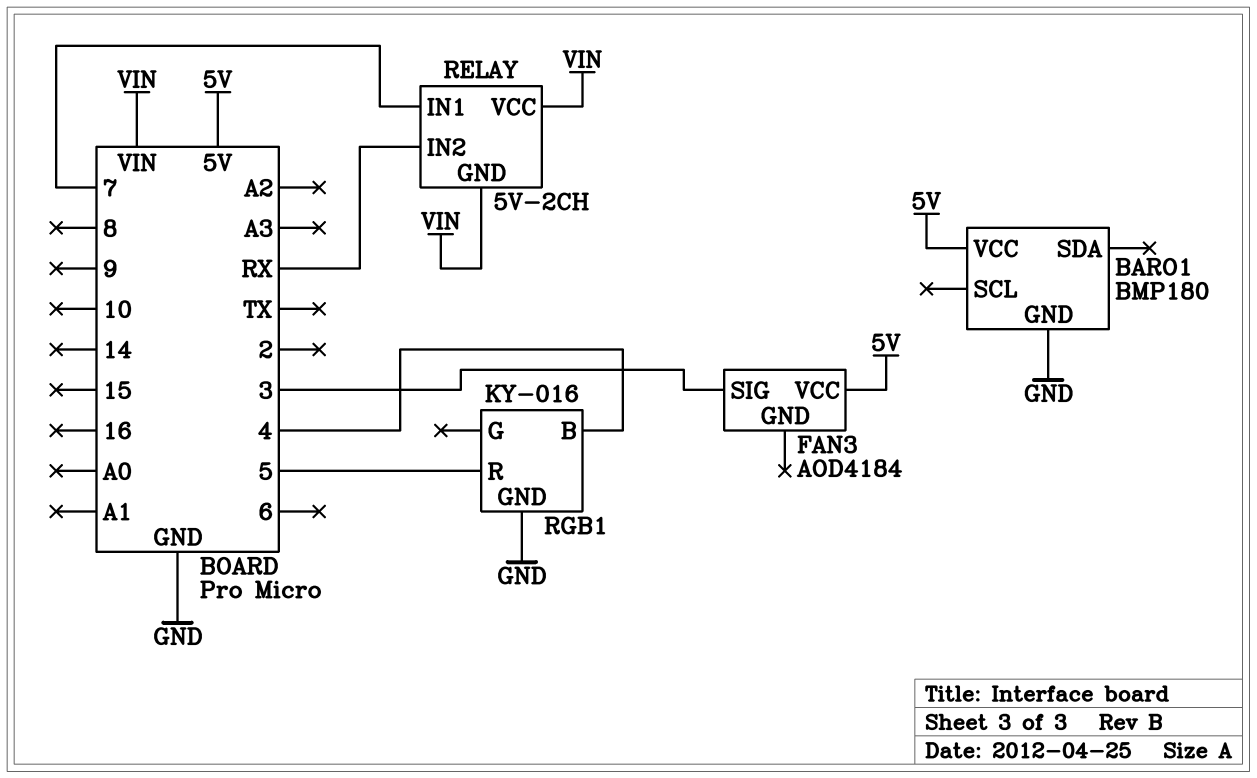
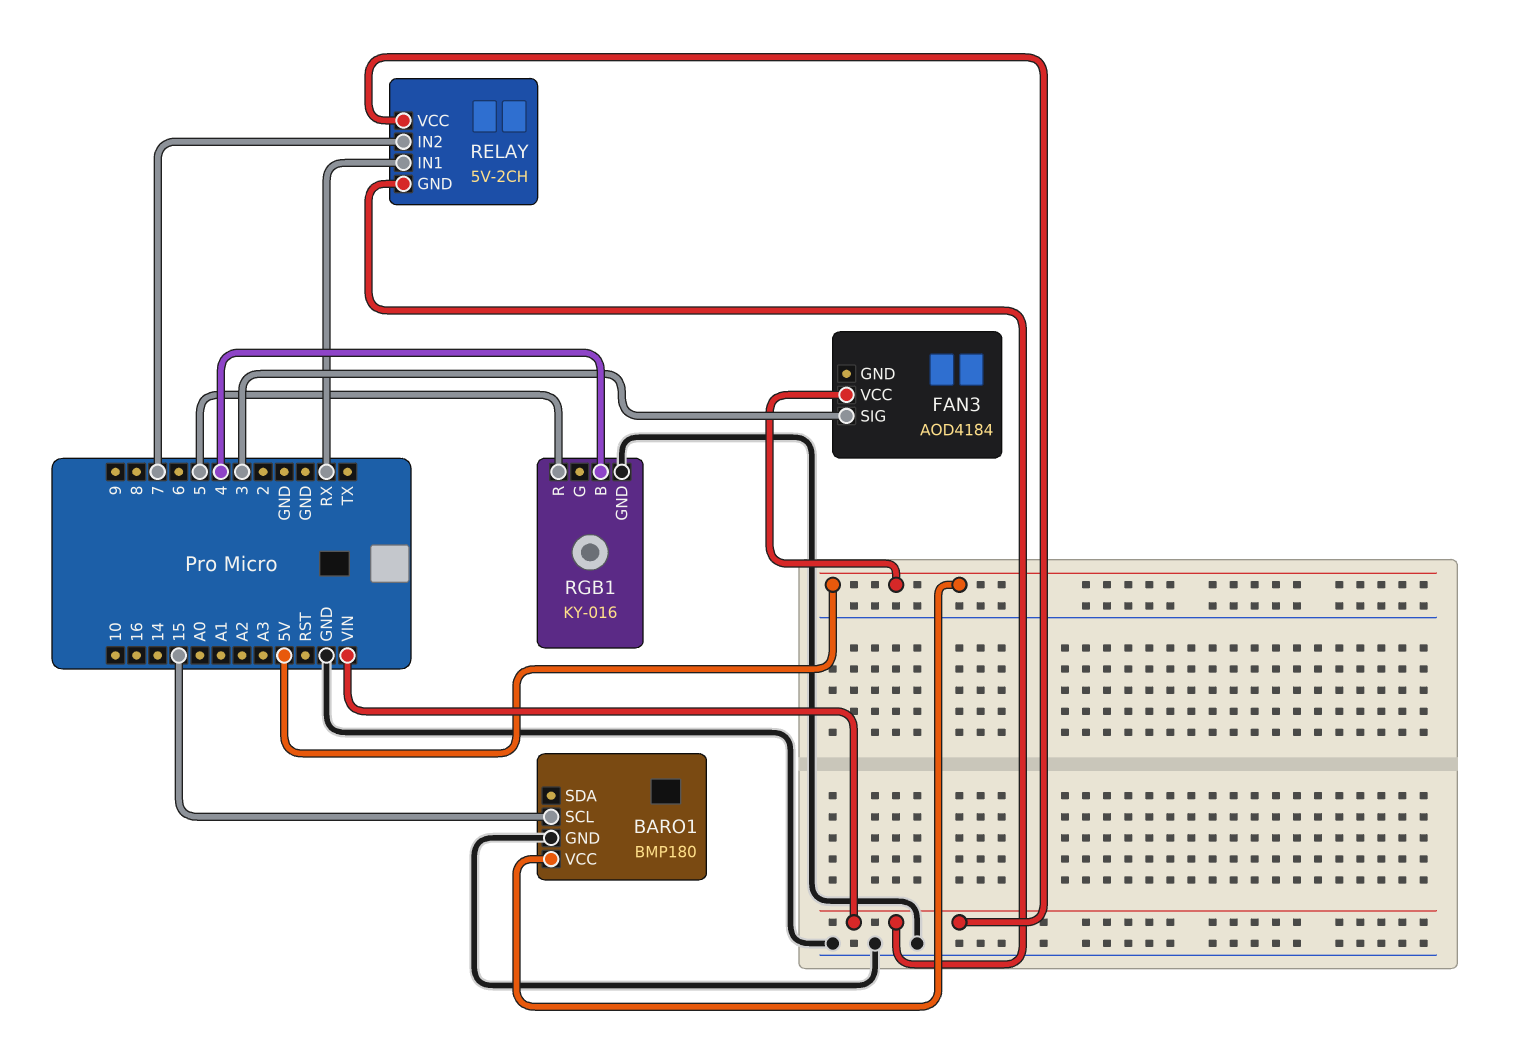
BARO1 pin SCL: none -> 15
RELAY pin IN1: 7 -> RX
RELAY pin IN2: RX -> 7

